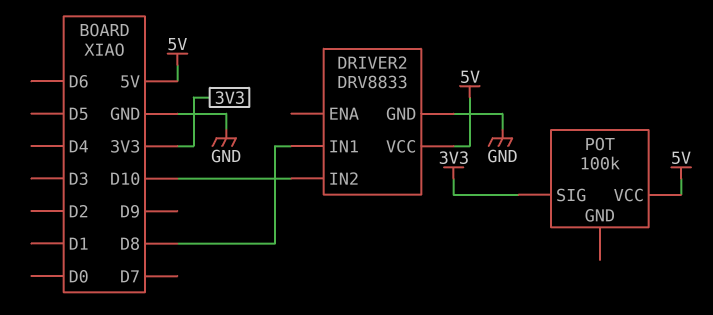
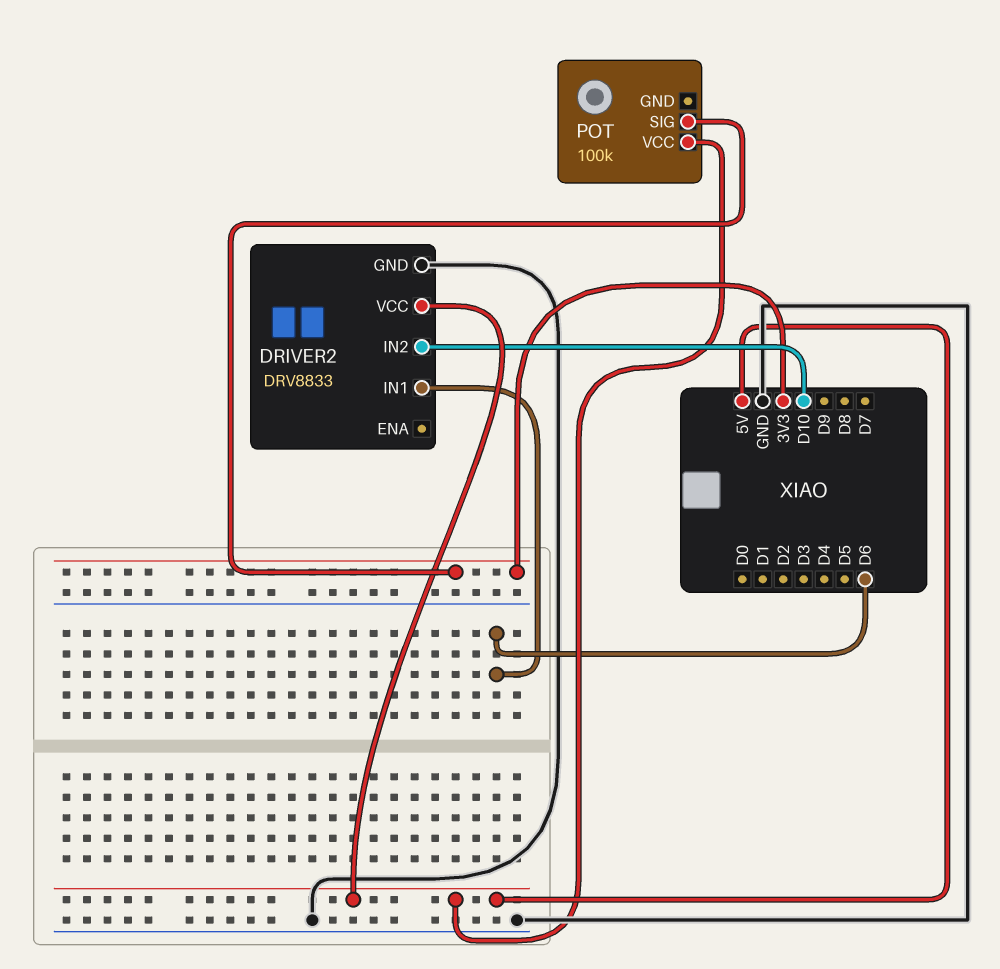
DRIVER2 pin IN1: D8 -> D6

